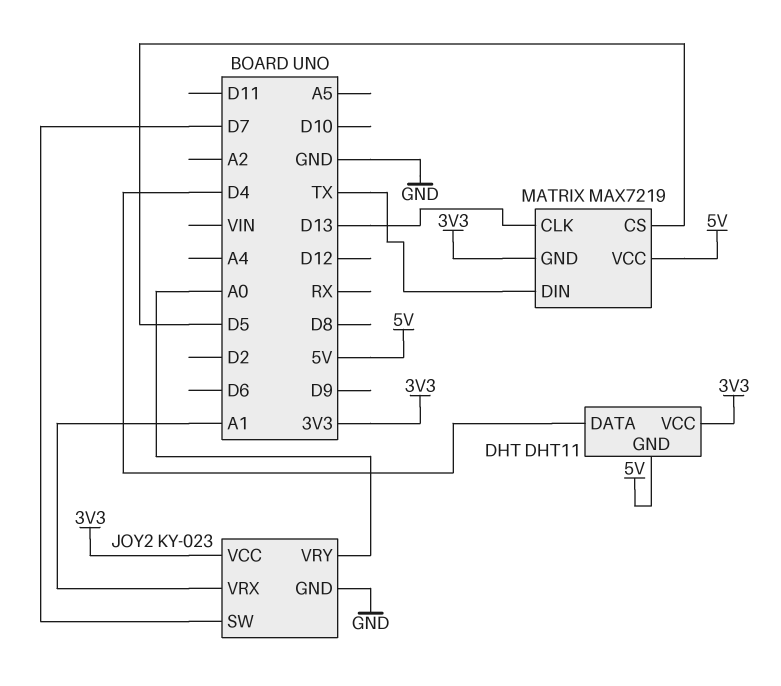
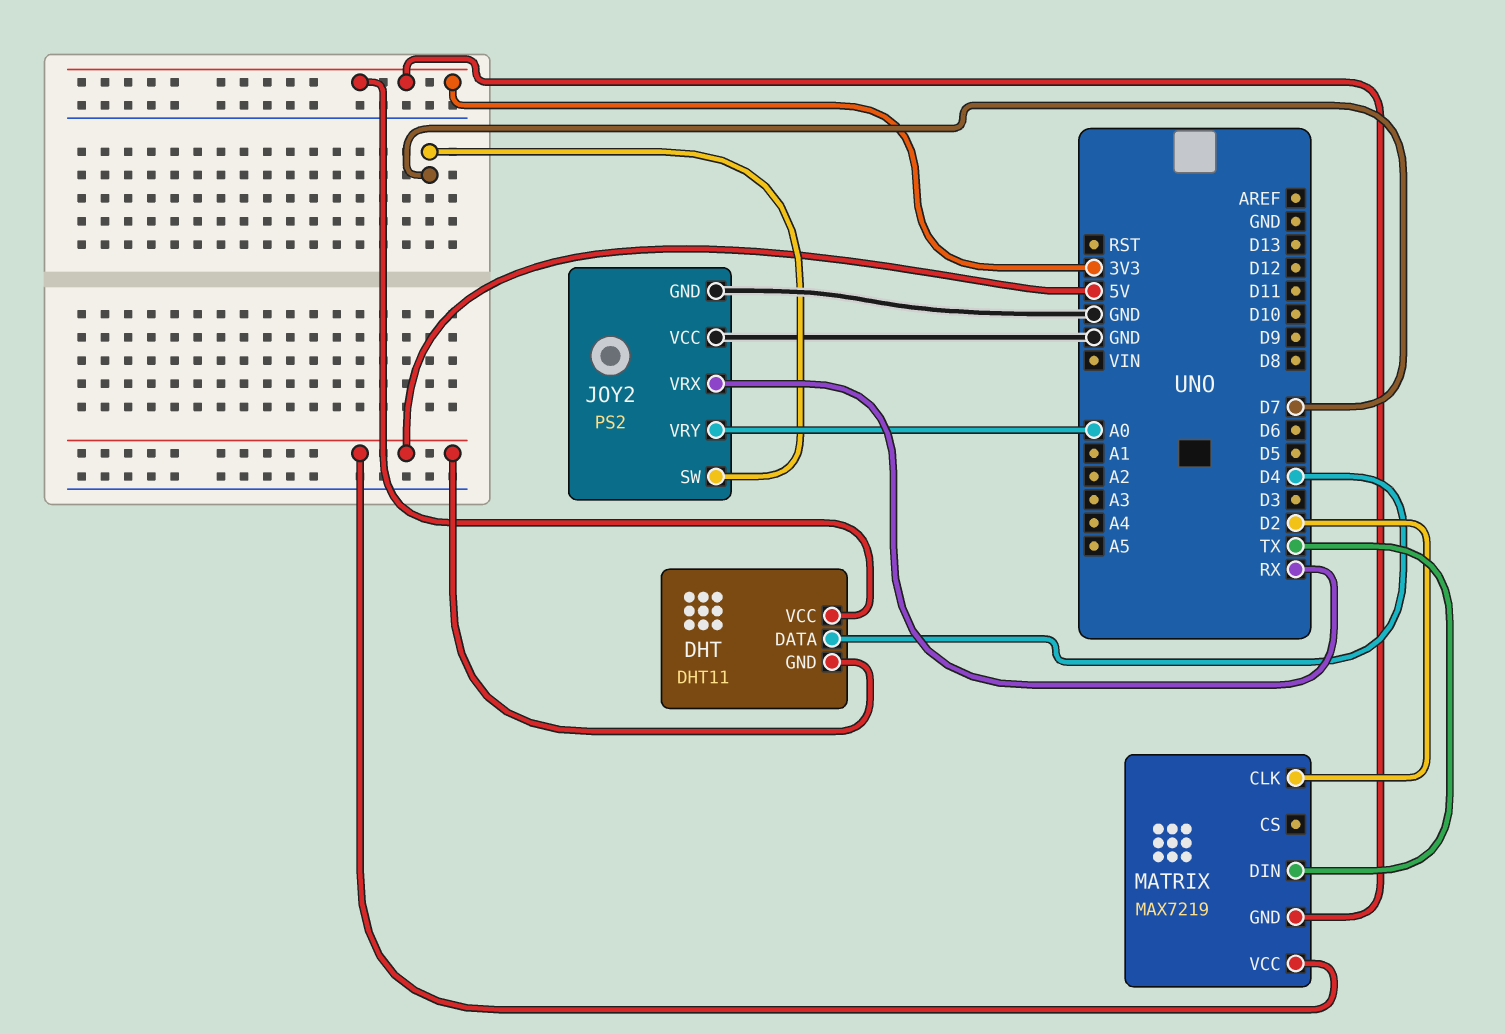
JOY2: KY-023 -> PS2
JOY2 pin VCC: 3V3 -> GND
JOY2 pin VRX: A1 -> RX
MATRIX pin CLK: D13 -> D2
MATRIX pin CS: D5 -> none

